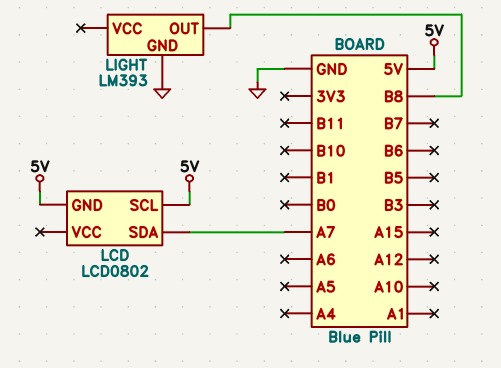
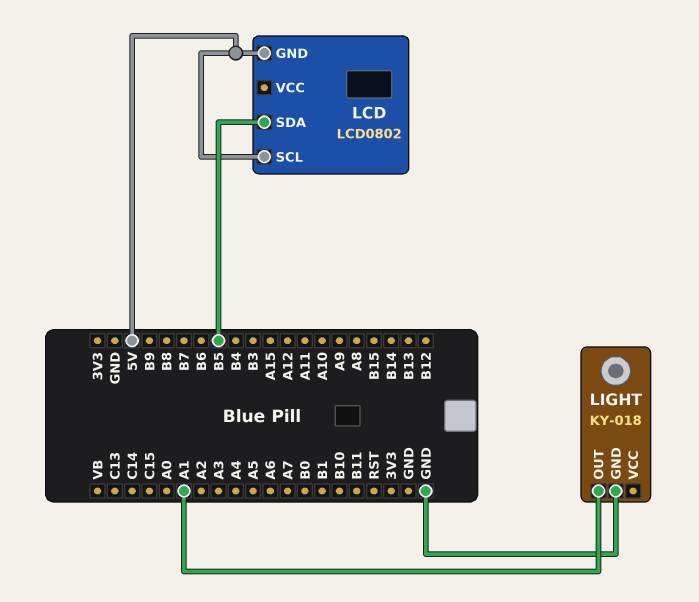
LCD pin SDA: A7 -> B5
LIGHT: LM393 -> KY-018
LIGHT pin OUT: B8 -> A1

